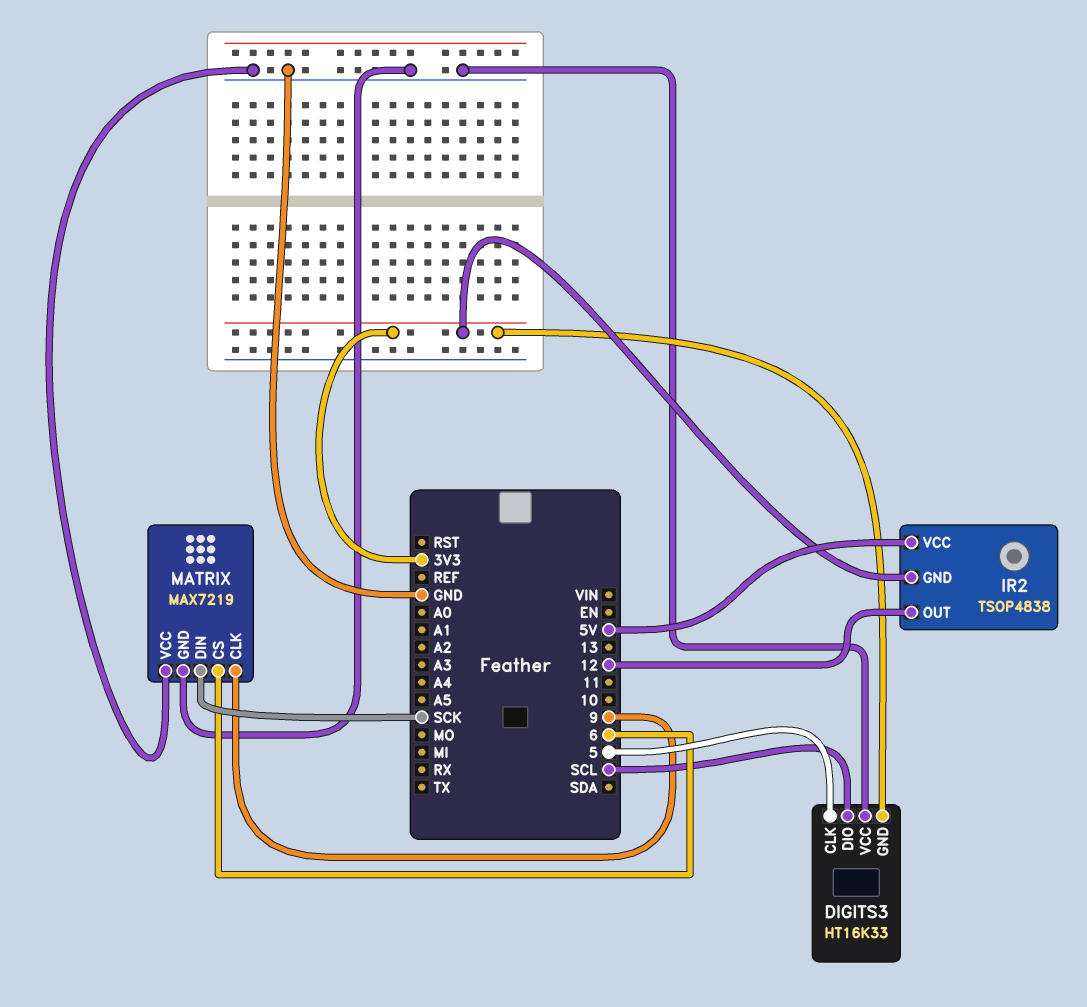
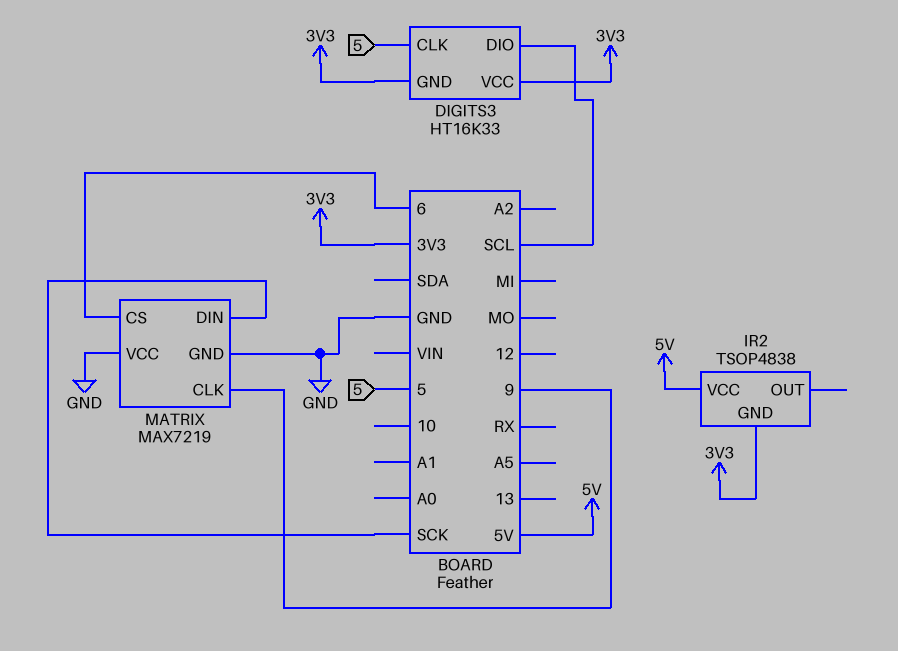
DIGITS3 pin VCC: GND -> 3V3
IR2 pin OUT: 12 -> none

